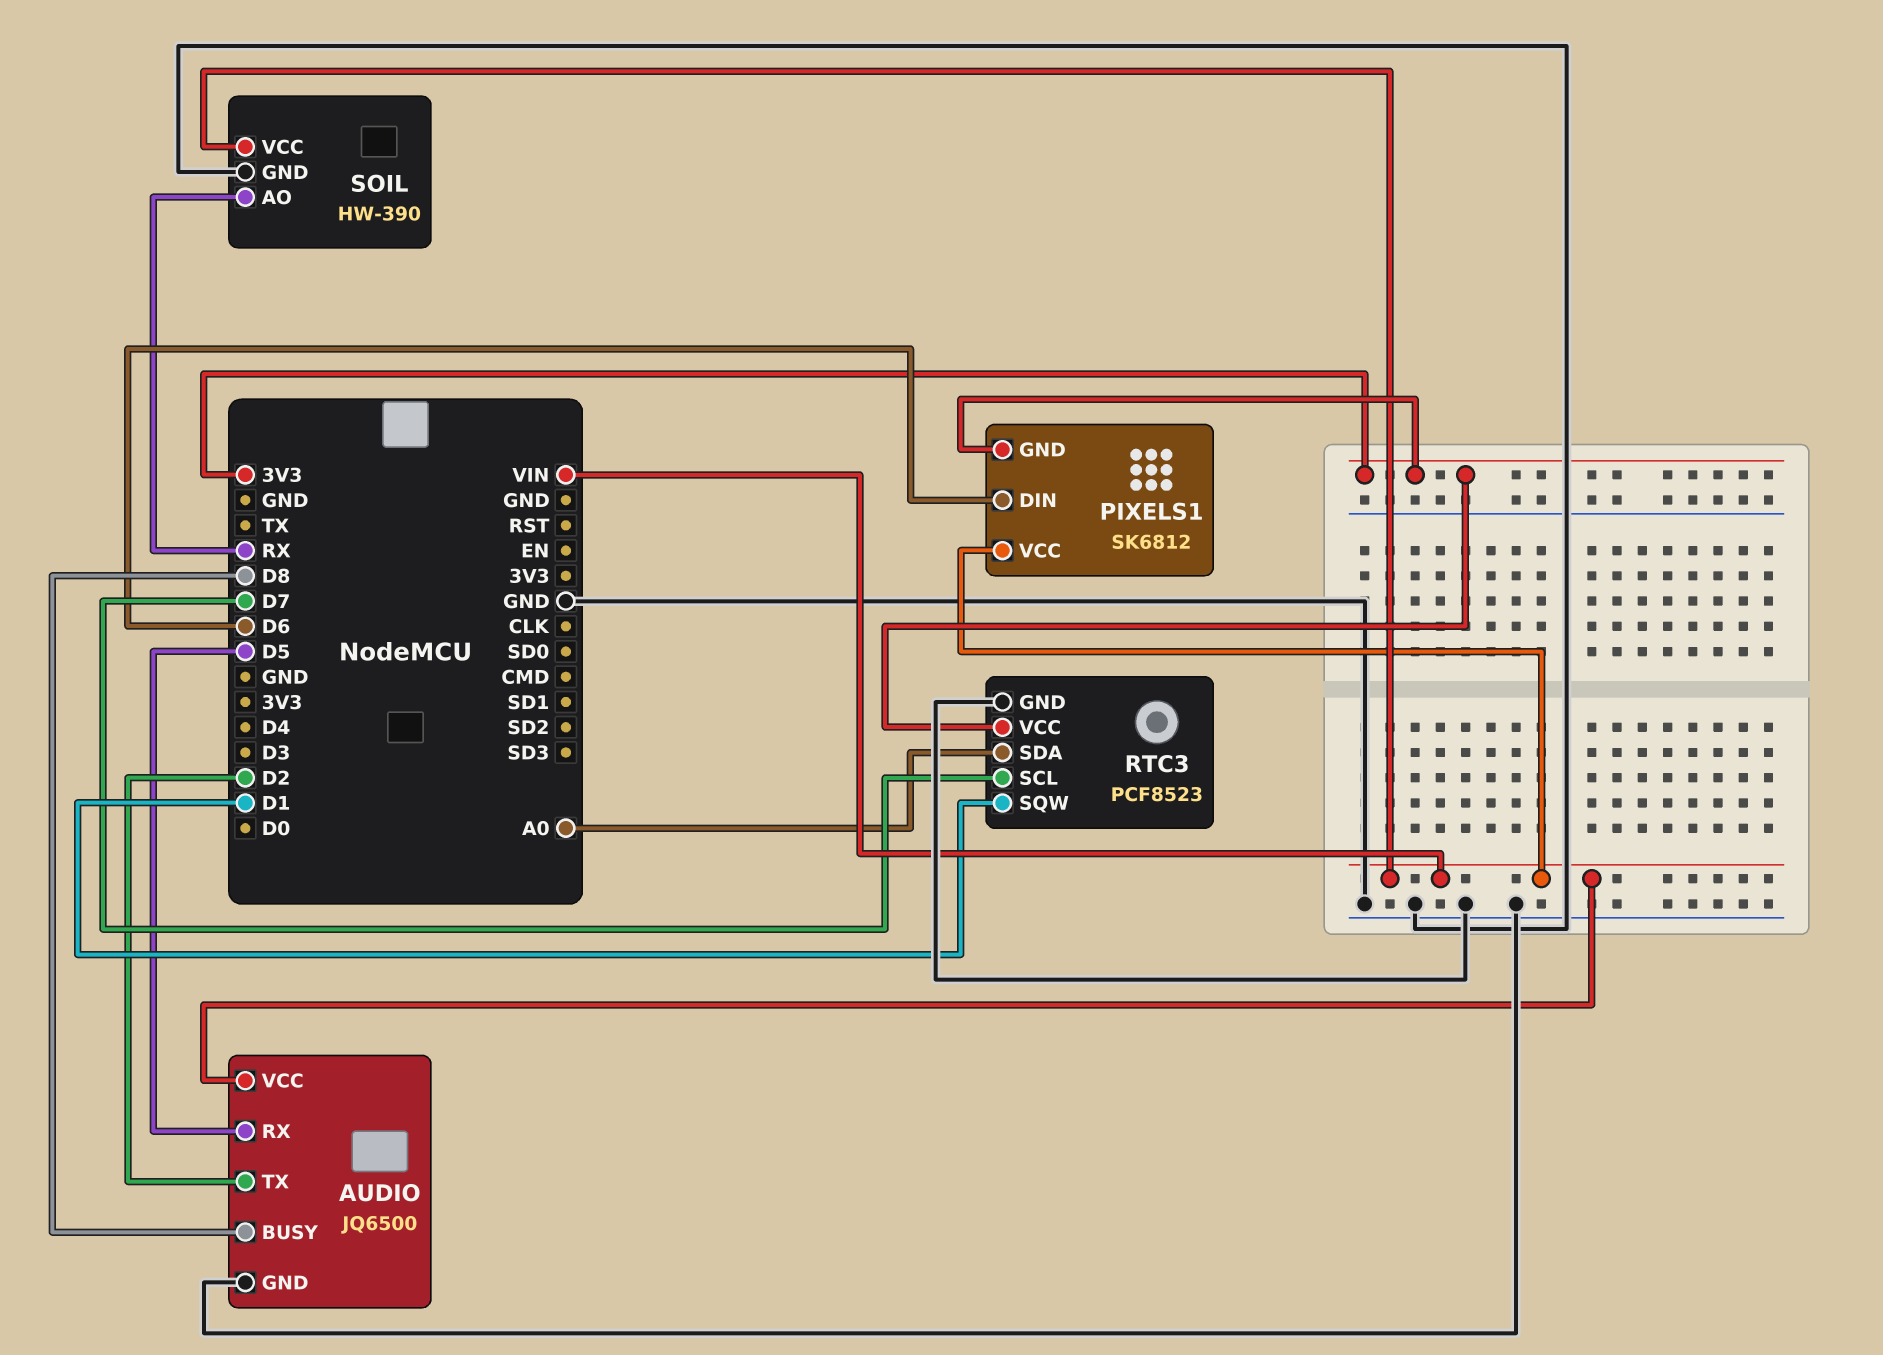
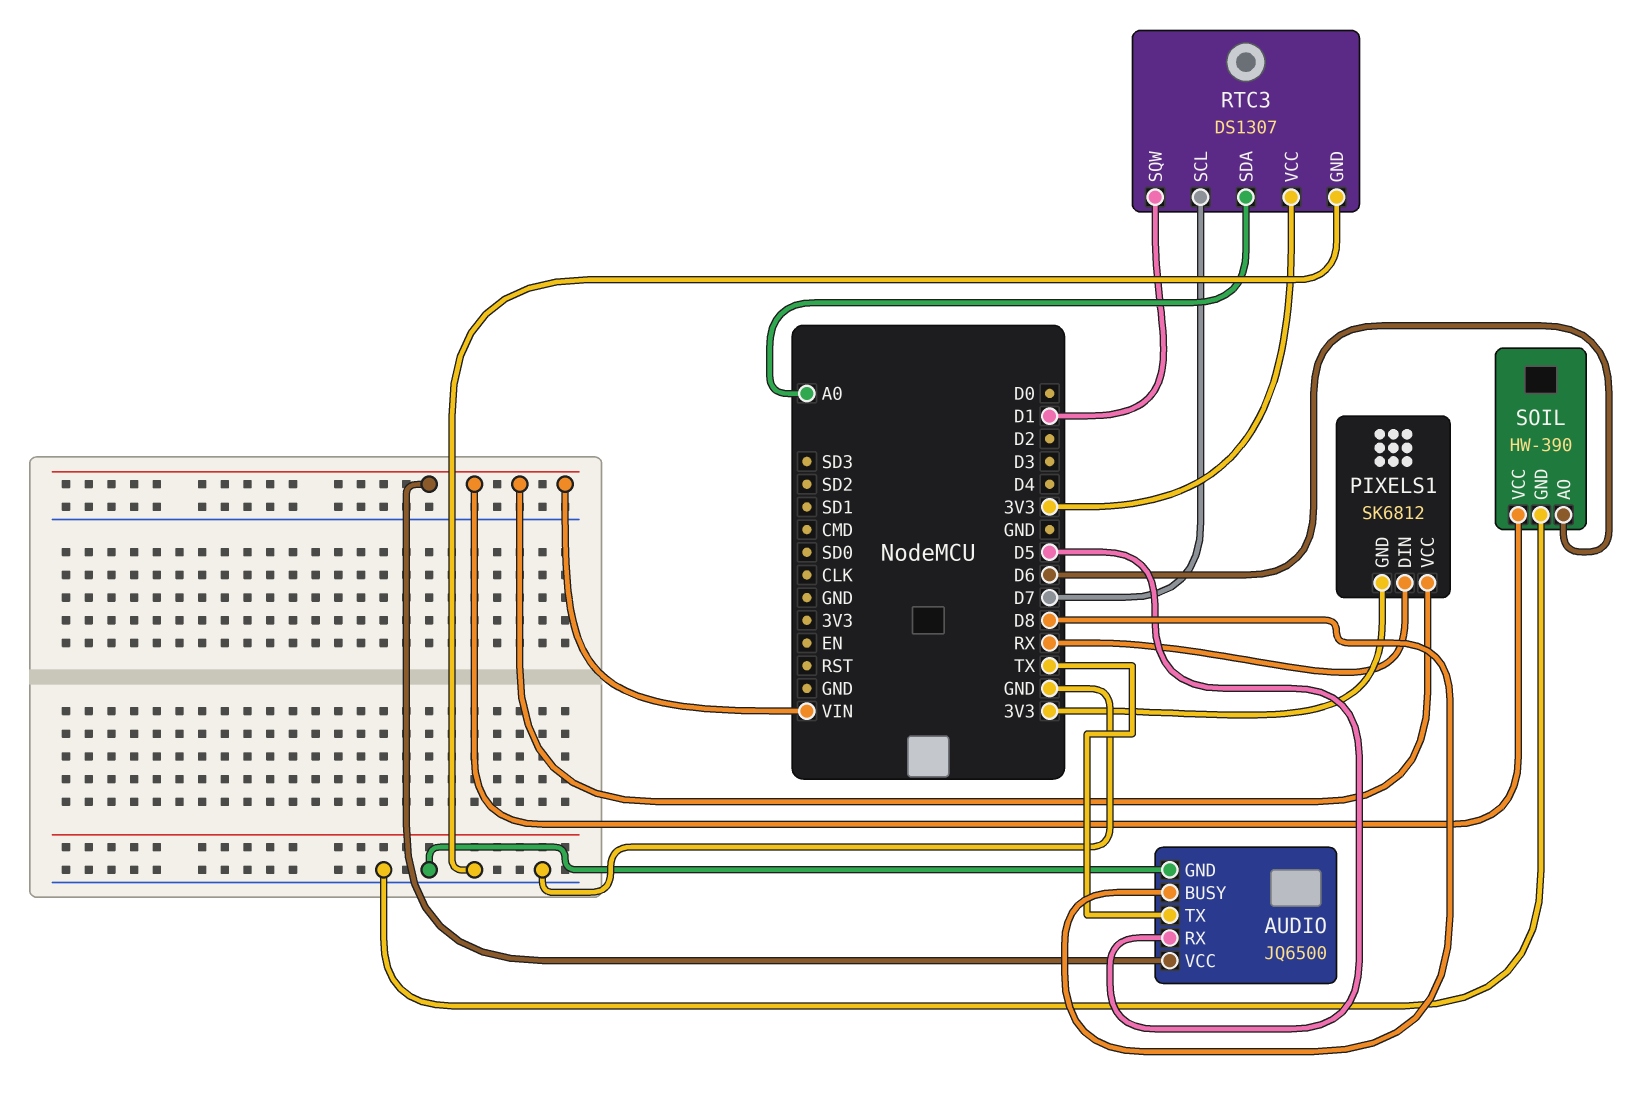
AUDIO pin TX: D2 -> TX
PIXELS1 pin DIN: D6 -> RX
RTC3: PCF8523 -> DS1307
SOIL pin AO: RX -> D6

